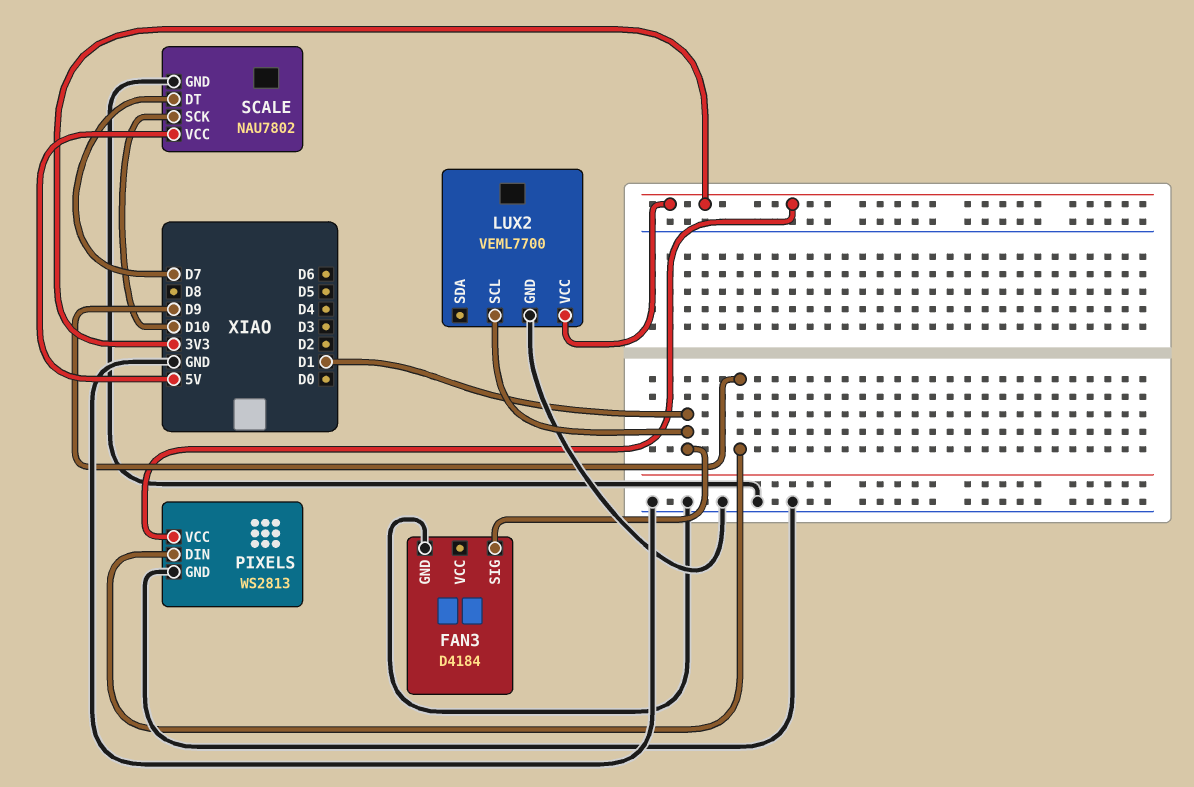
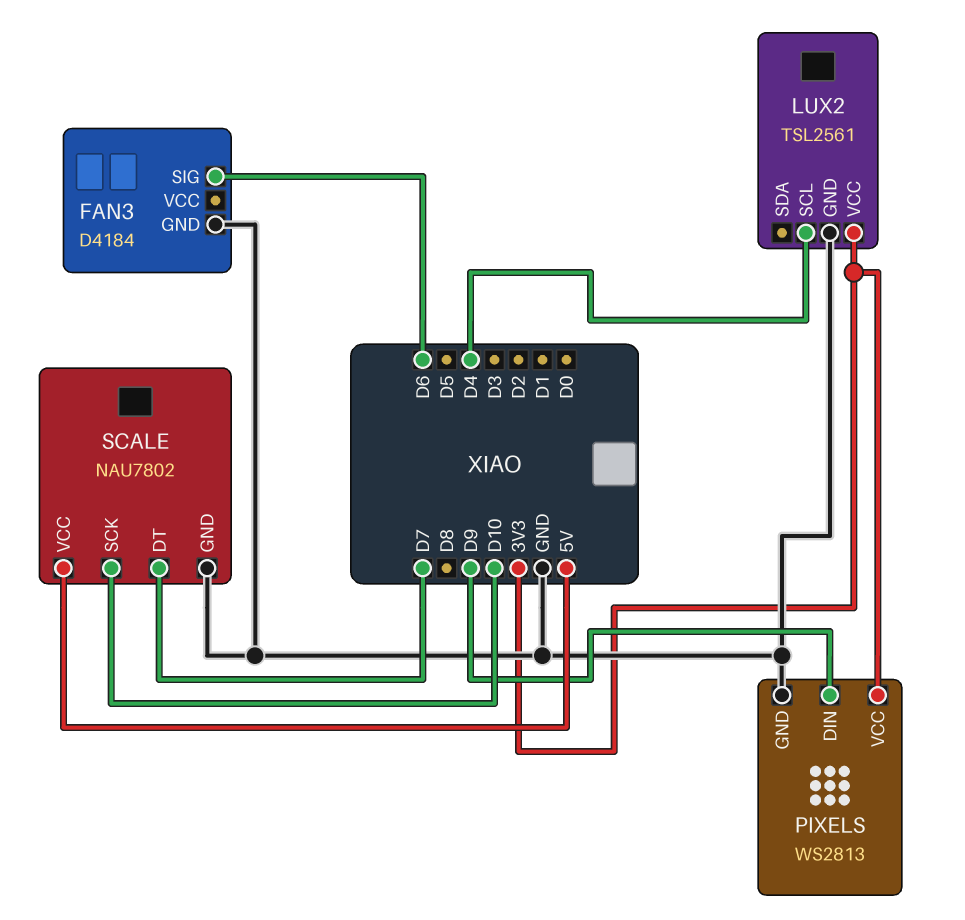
FAN3 pin SIG: D1 -> D6
LUX2: VEML7700 -> TSL2561
LUX2 pin SCL: D1 -> D4

